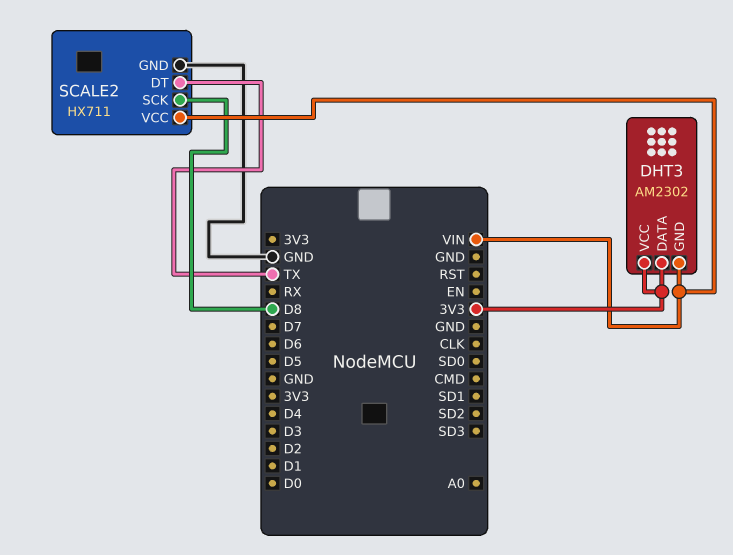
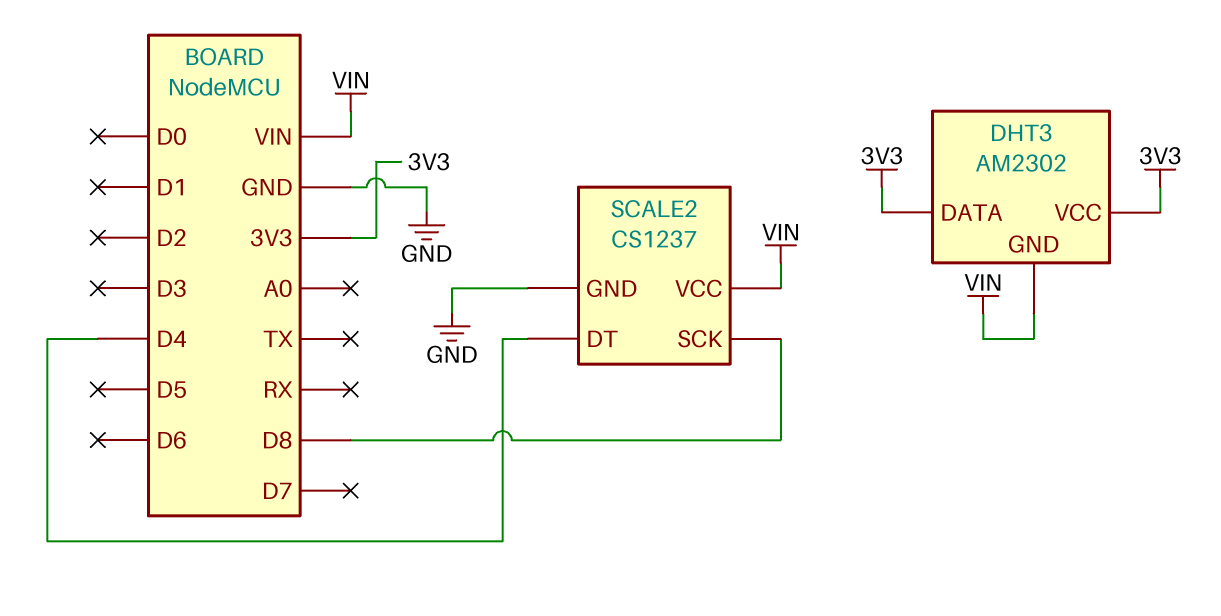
SCALE2: HX711 -> CS1237
SCALE2 pin DT: TX -> D4

